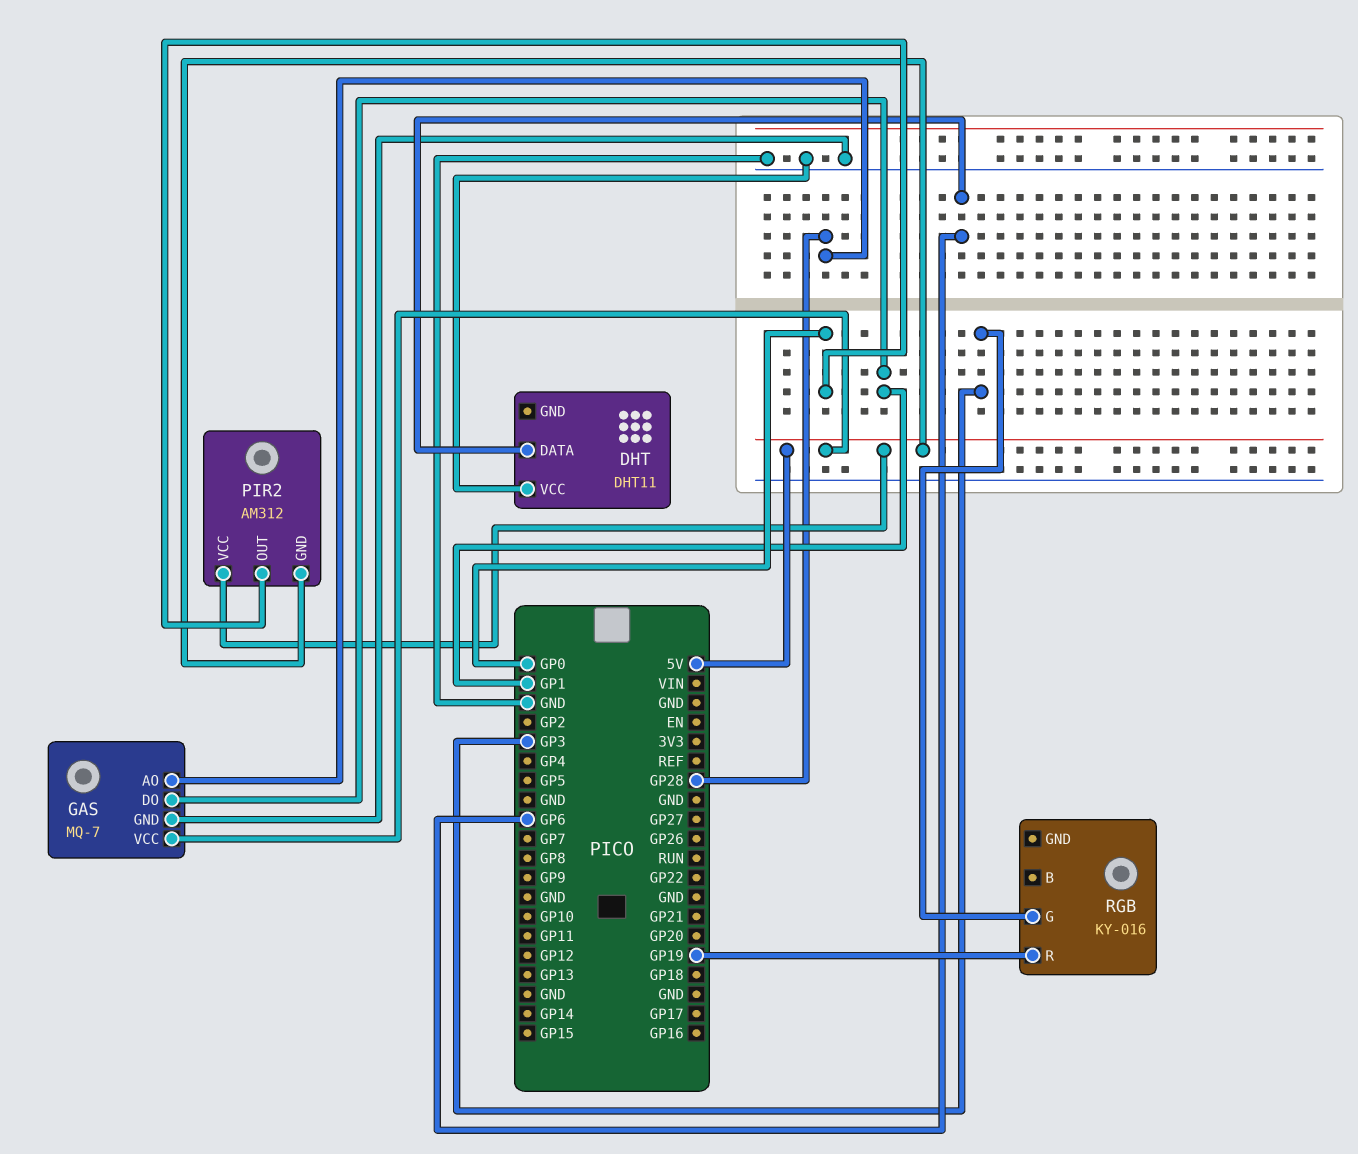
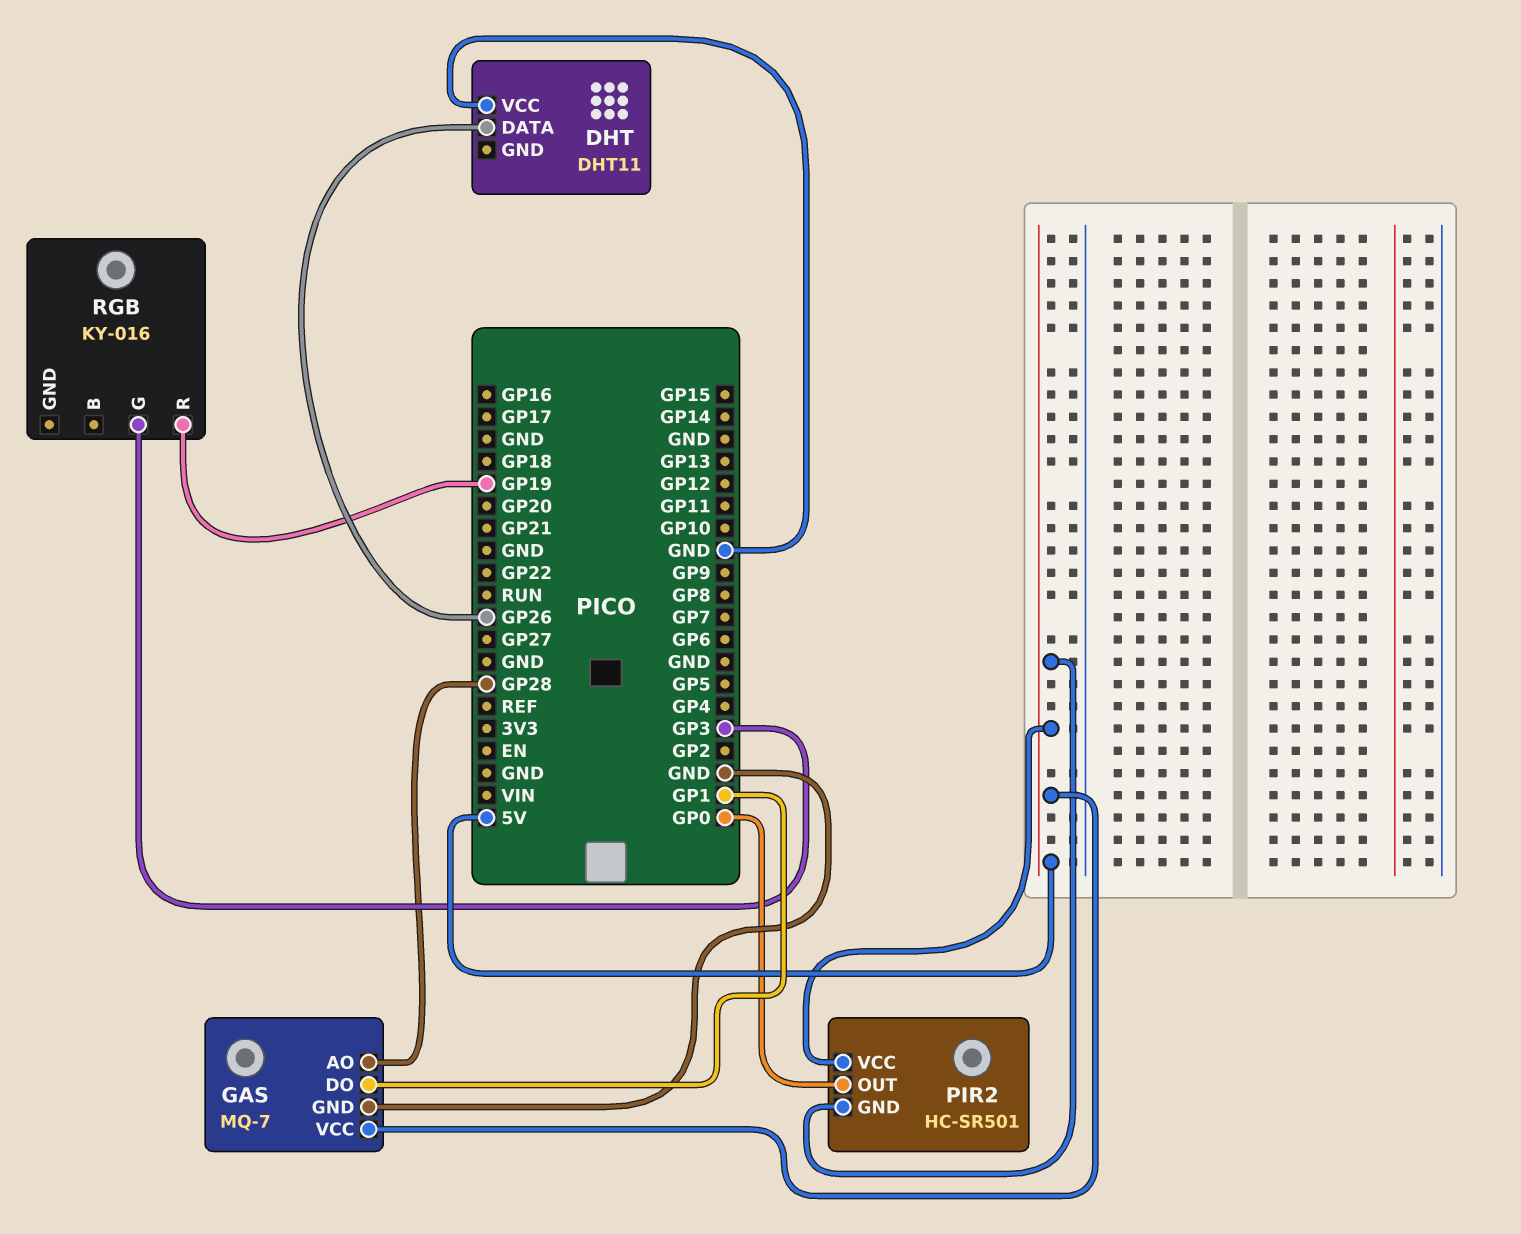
DHT pin DATA: GP6 -> GP26
PIR2: AM312 -> HC-SR501

